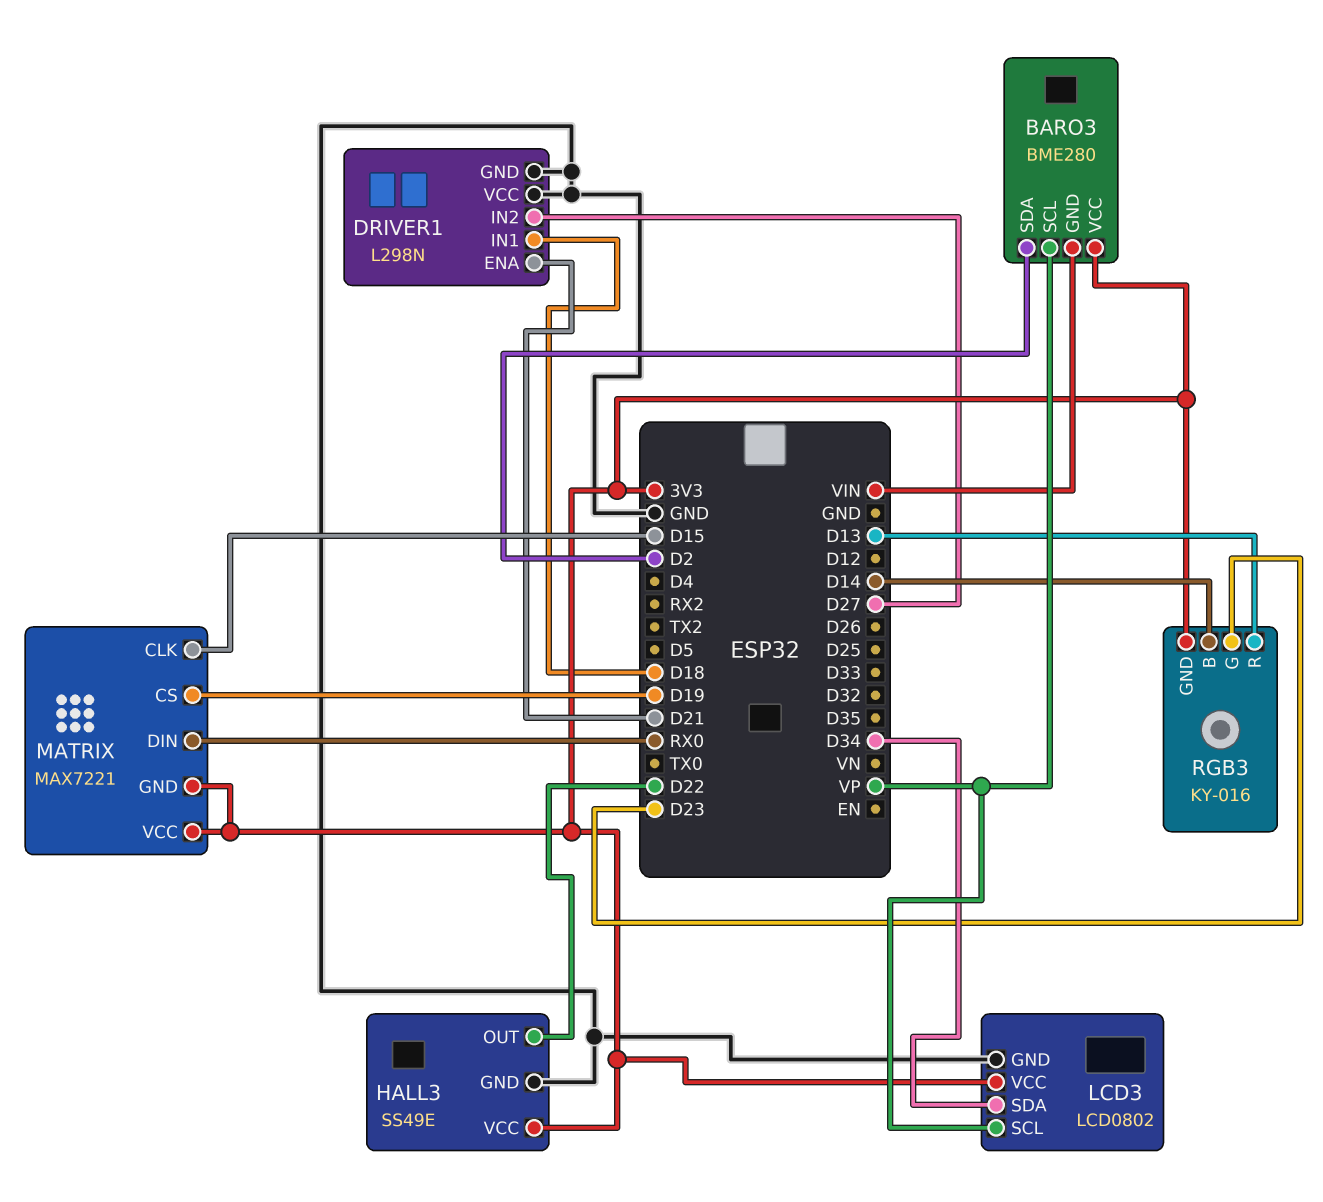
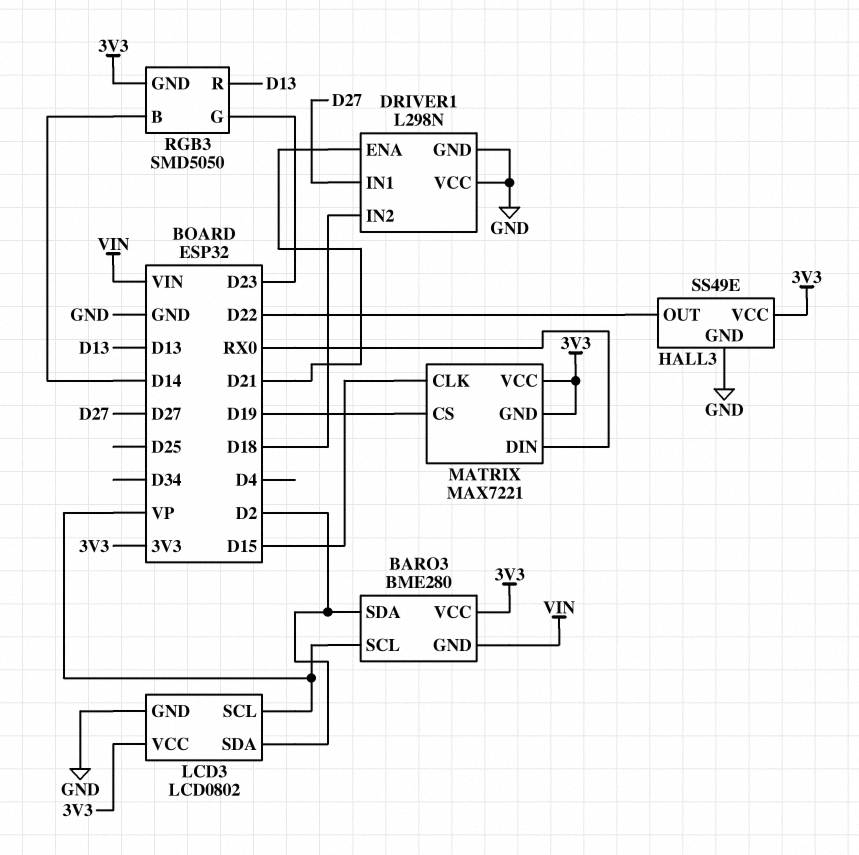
DRIVER1 pin IN1: D18 -> D27
DRIVER1 pin IN2: D27 -> D18
LCD3 pin SDA: D34 -> D2
RGB3: KY-016 -> SMD5050

